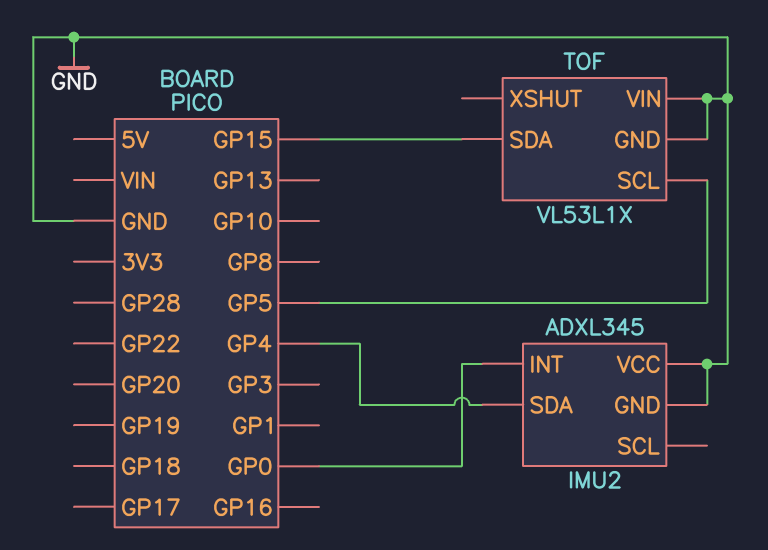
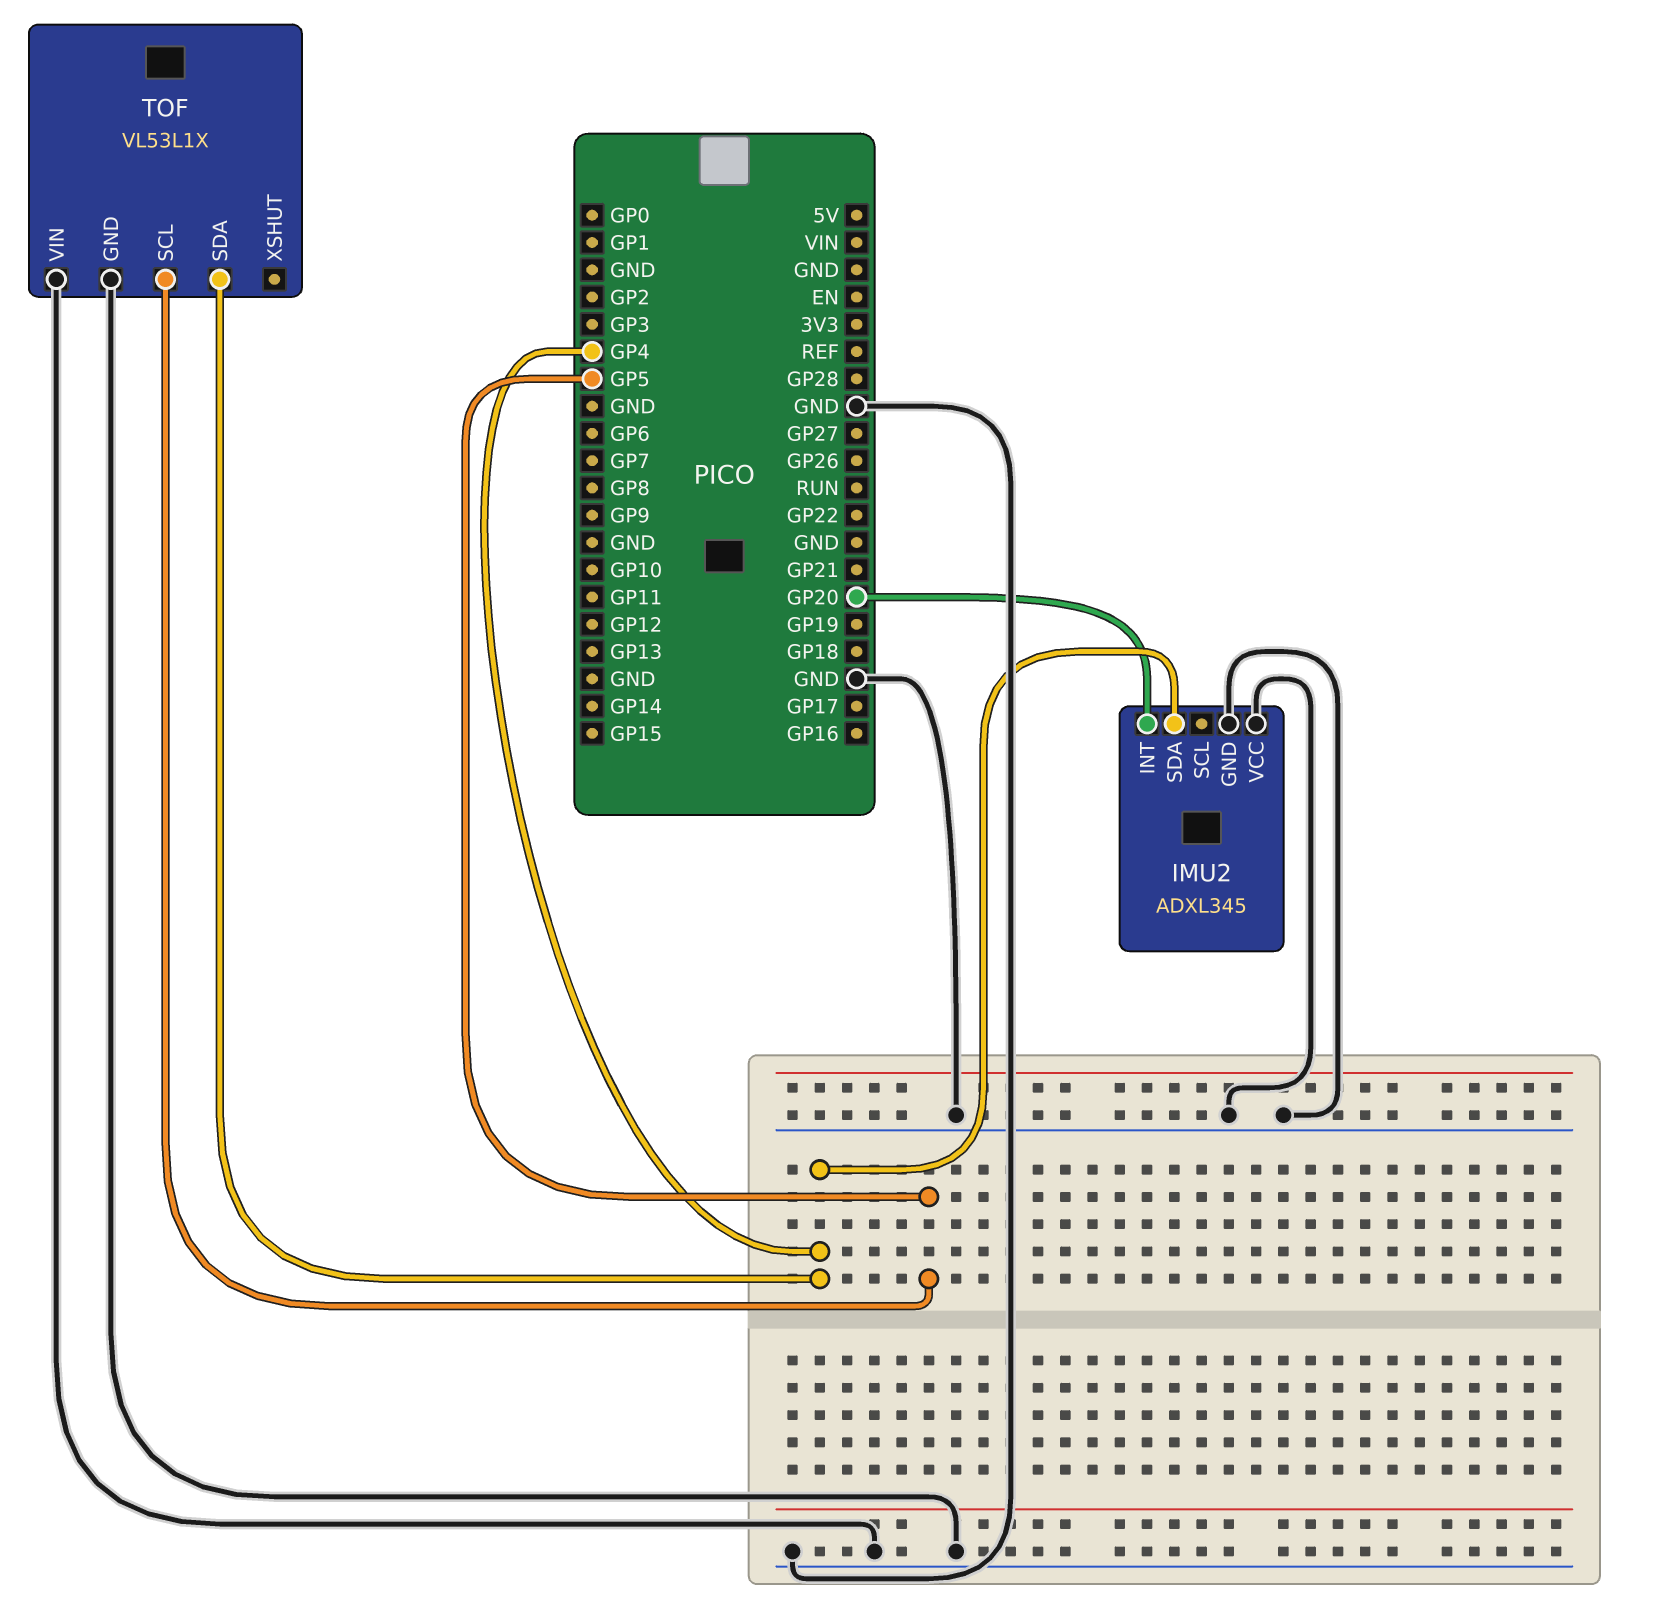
IMU2 pin INT: GP0 -> GP20
TOF pin SDA: GP15 -> GP4

